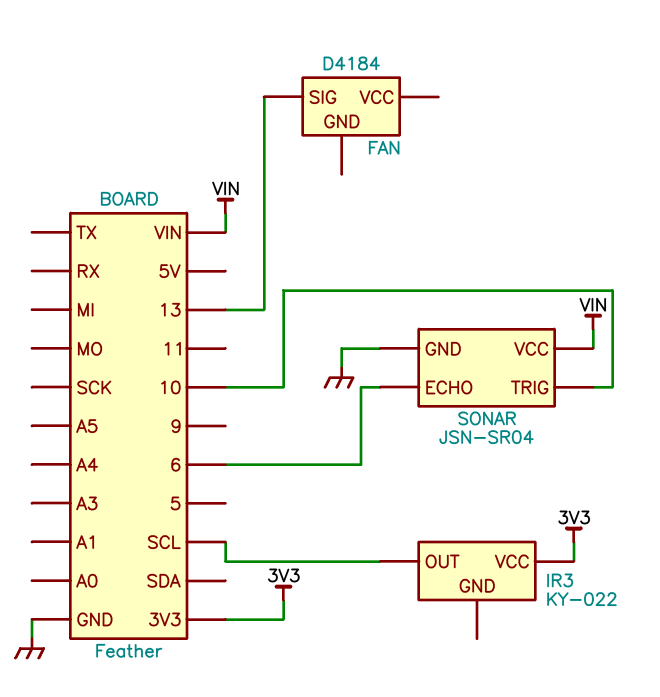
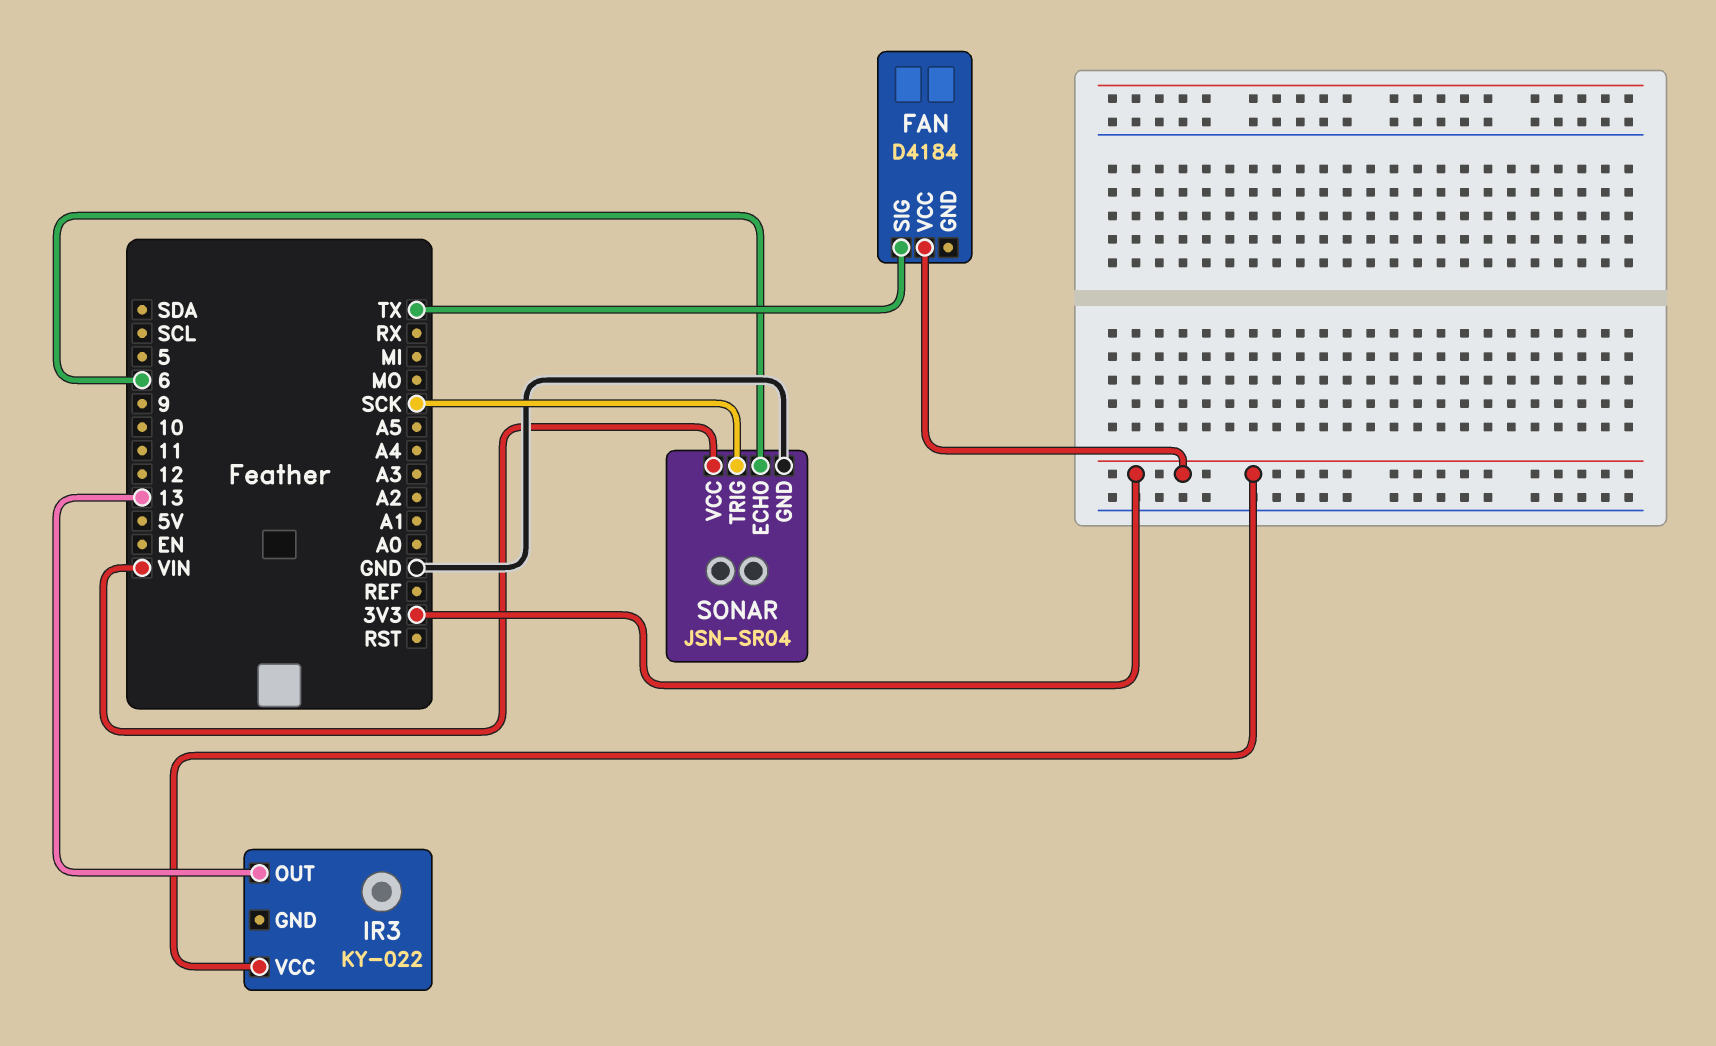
FAN pin SIG: 13 -> TX
FAN pin VCC: none -> 3V3
IR3 pin OUT: SCL -> 13
SONAR pin TRIG: 10 -> SCK

